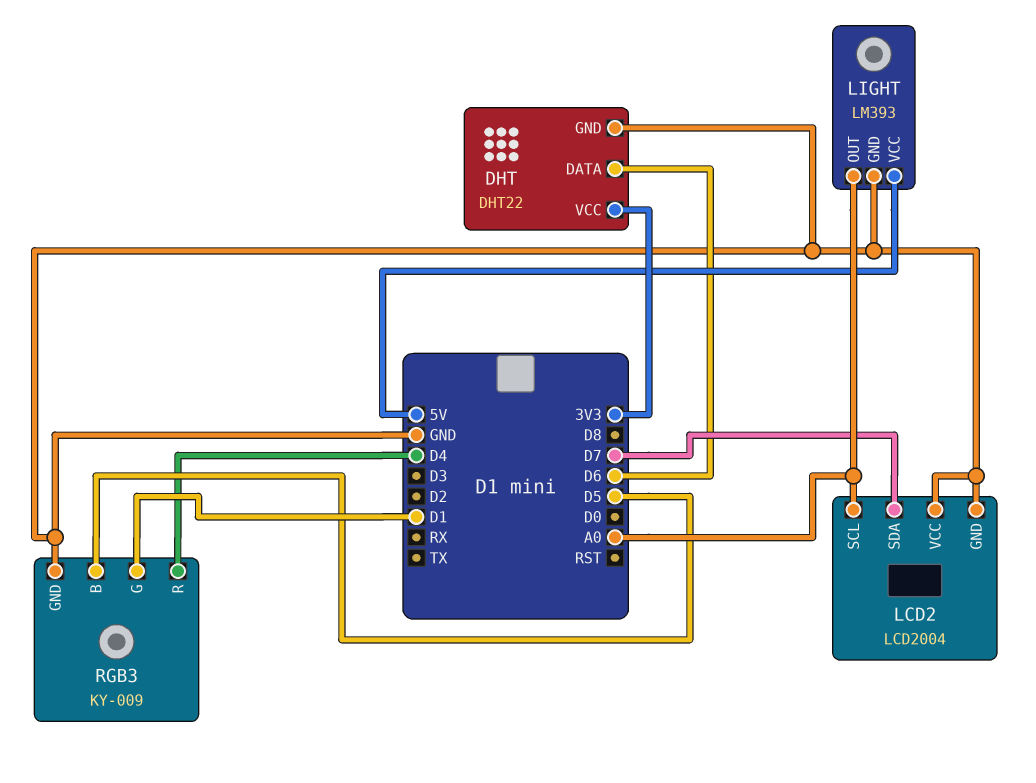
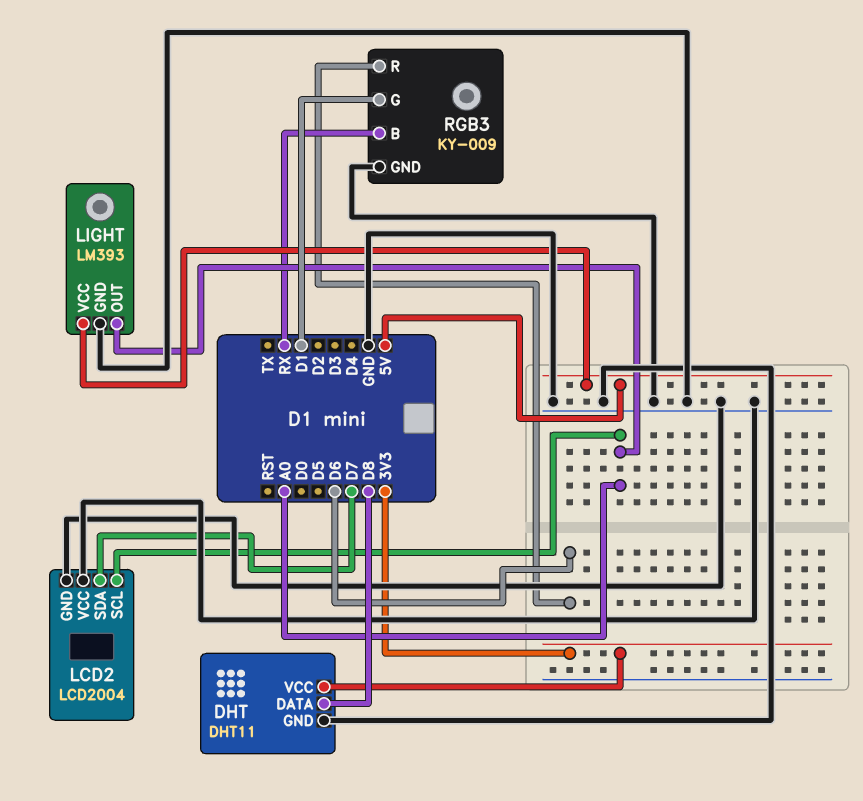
DHT: DHT22 -> DHT11
DHT pin DATA: D6 -> D8
RGB3 pin B: D5 -> RX
RGB3 pin R: D4 -> D6

